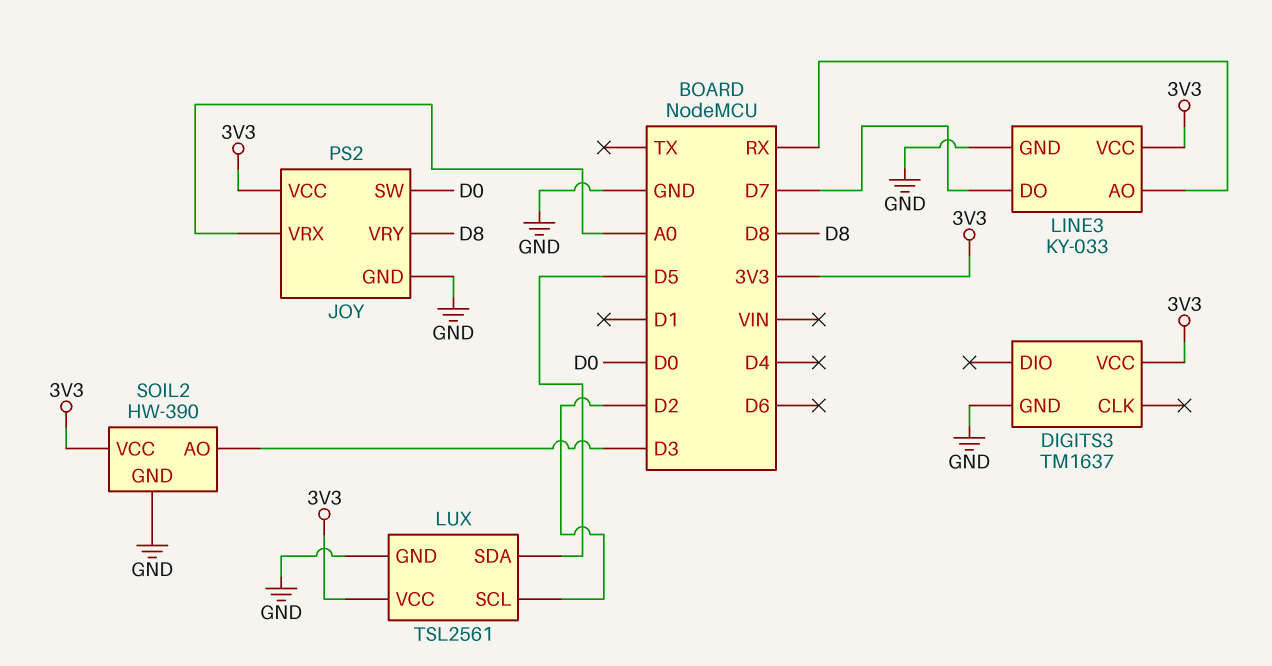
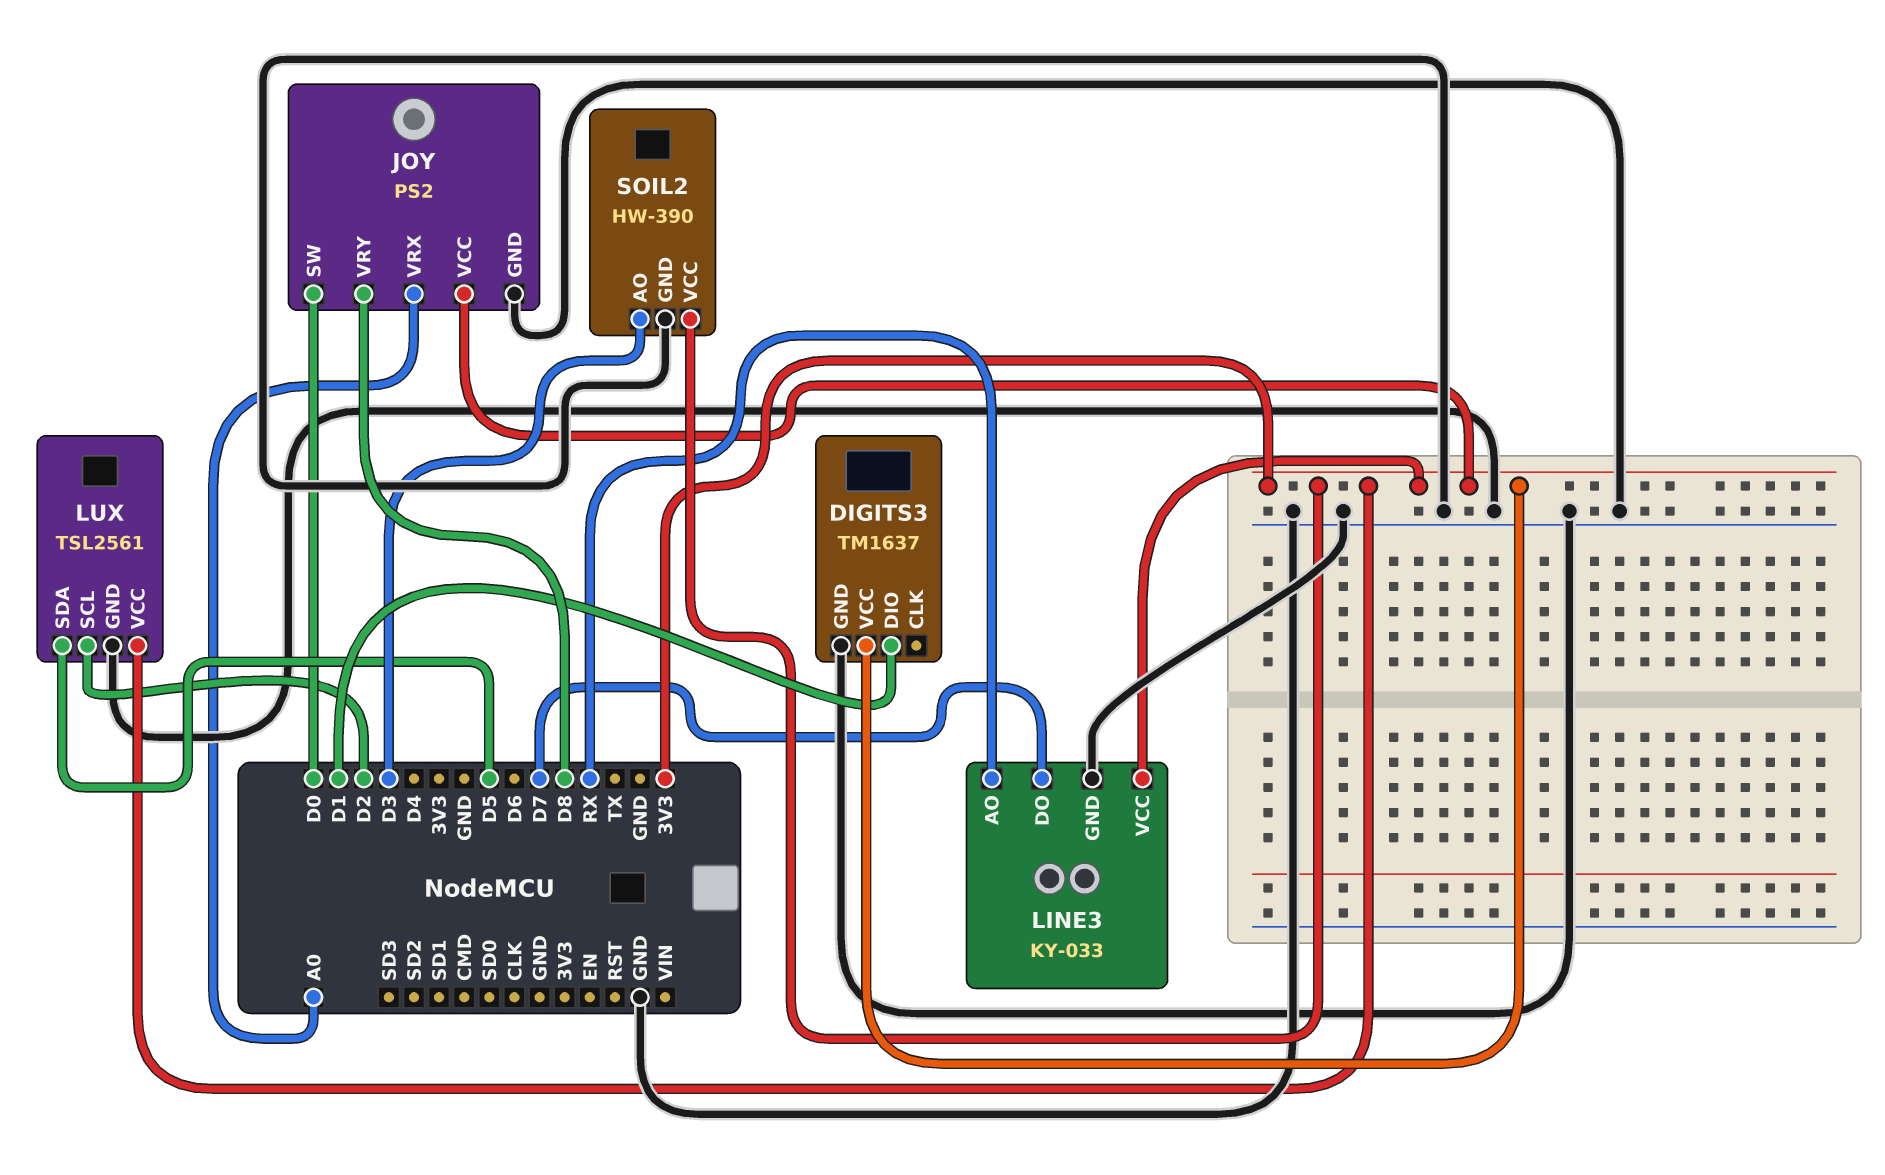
DIGITS3 pin DIO: none -> D1

